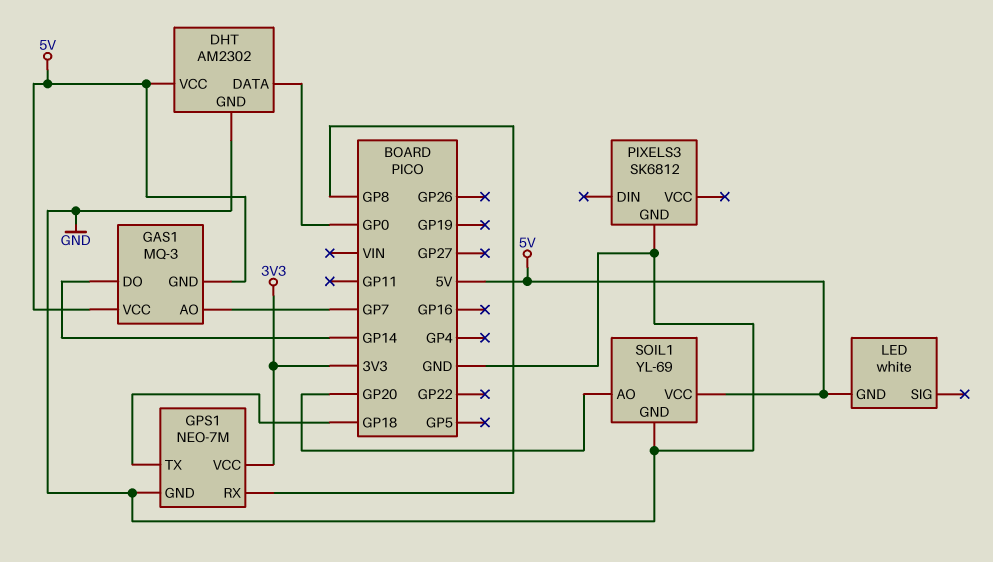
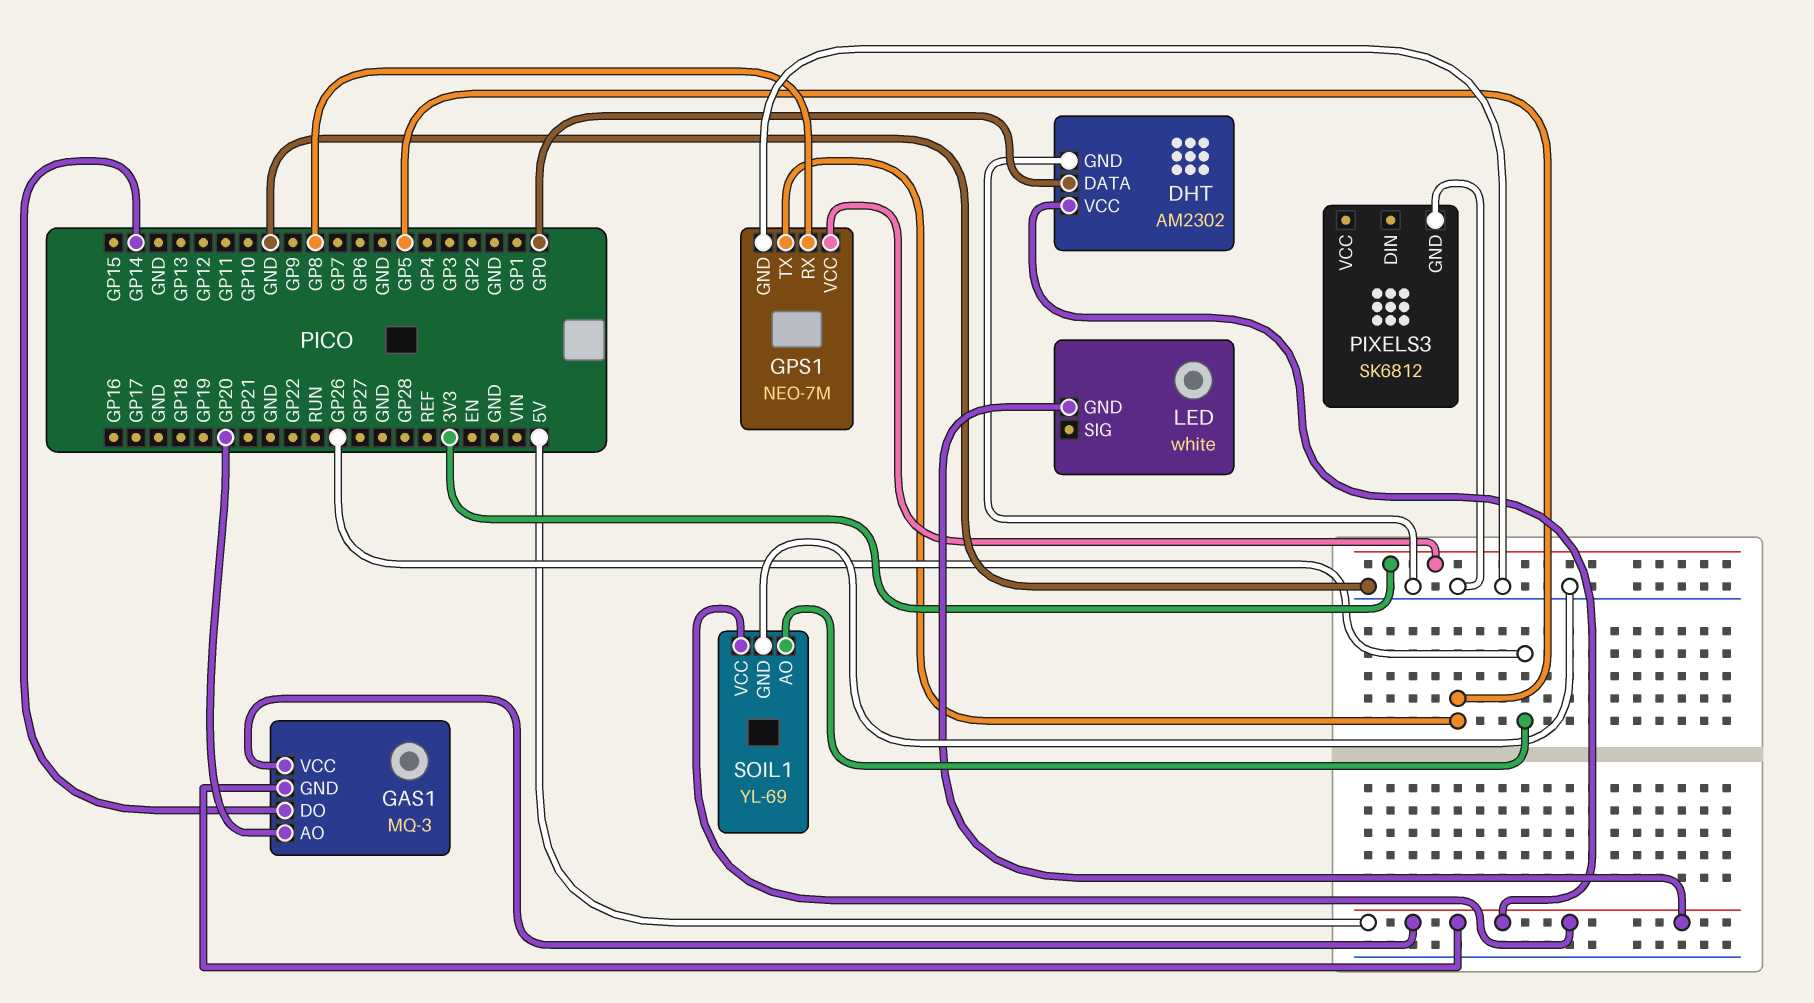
GAS1 pin AO: GP7 -> GP20
GPS1 pin TX: GP18 -> GP5
SOIL1 pin AO: GP20 -> GP26

